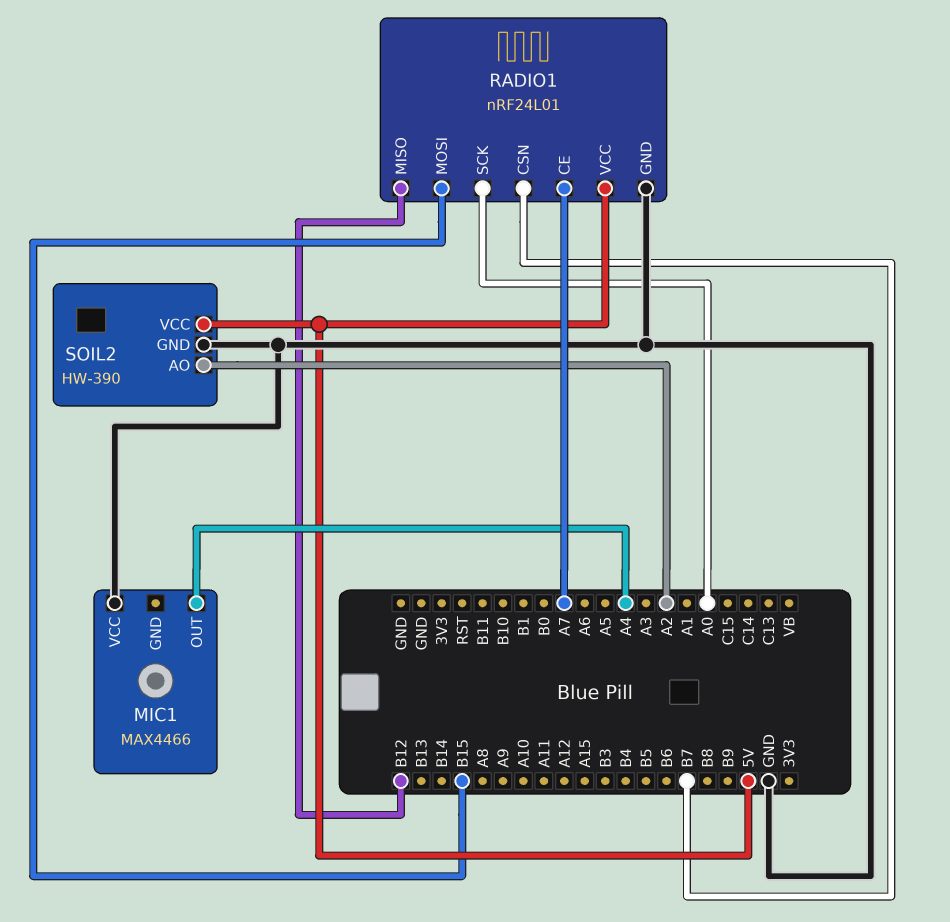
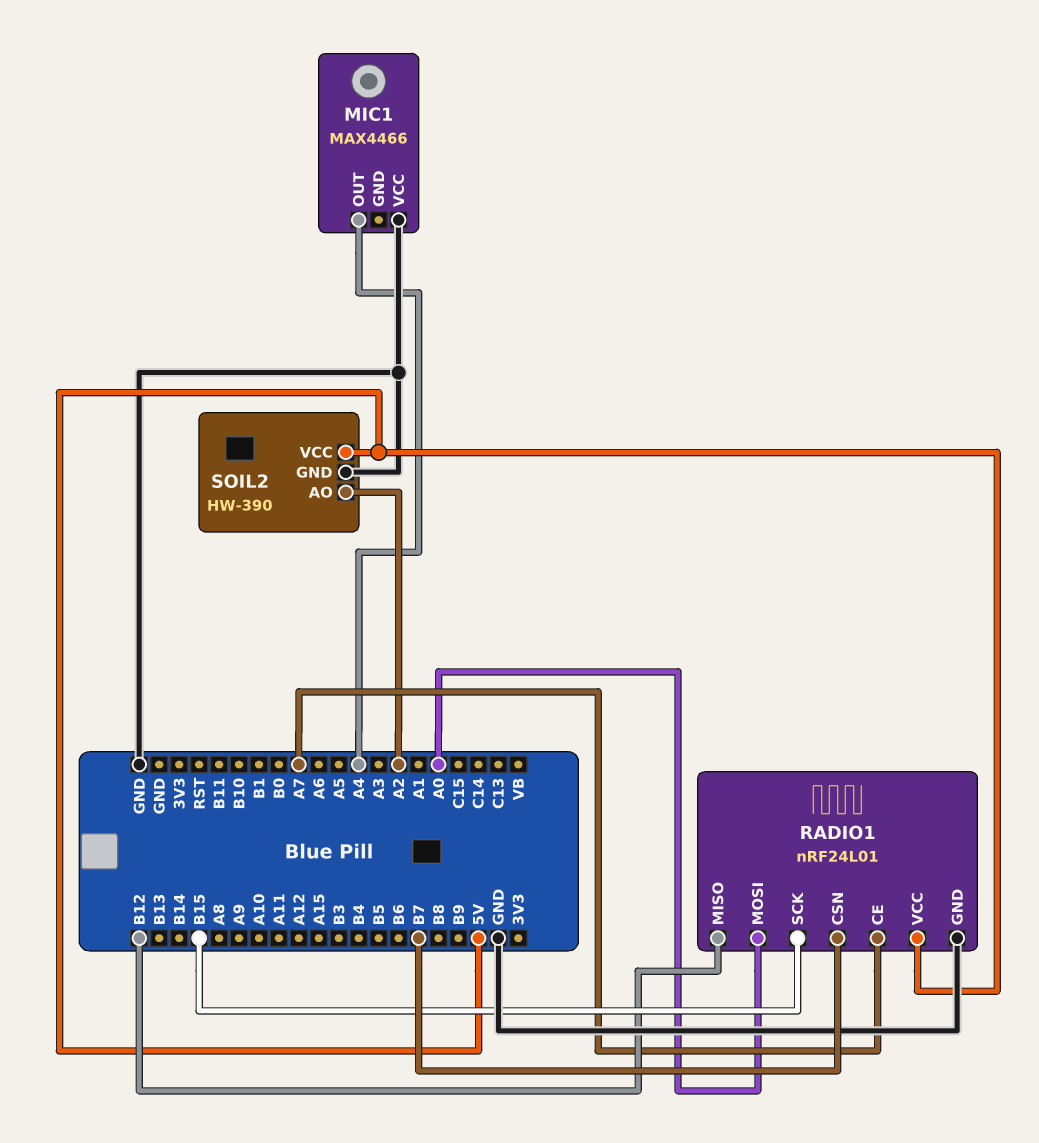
RADIO1 pin MOSI: B15 -> A0
RADIO1 pin SCK: A0 -> B15

